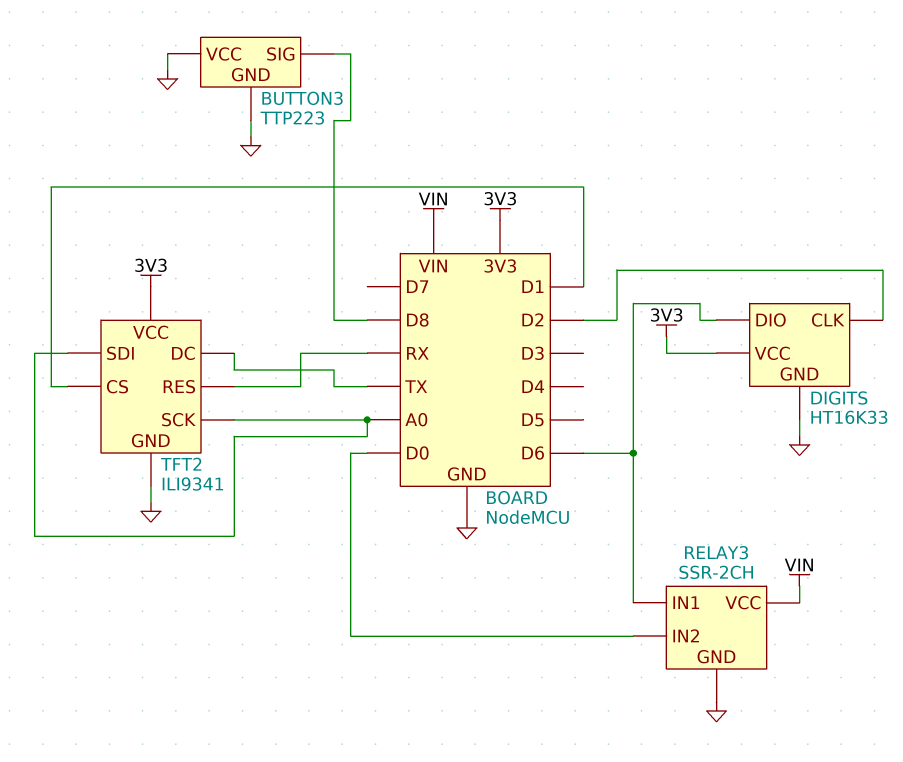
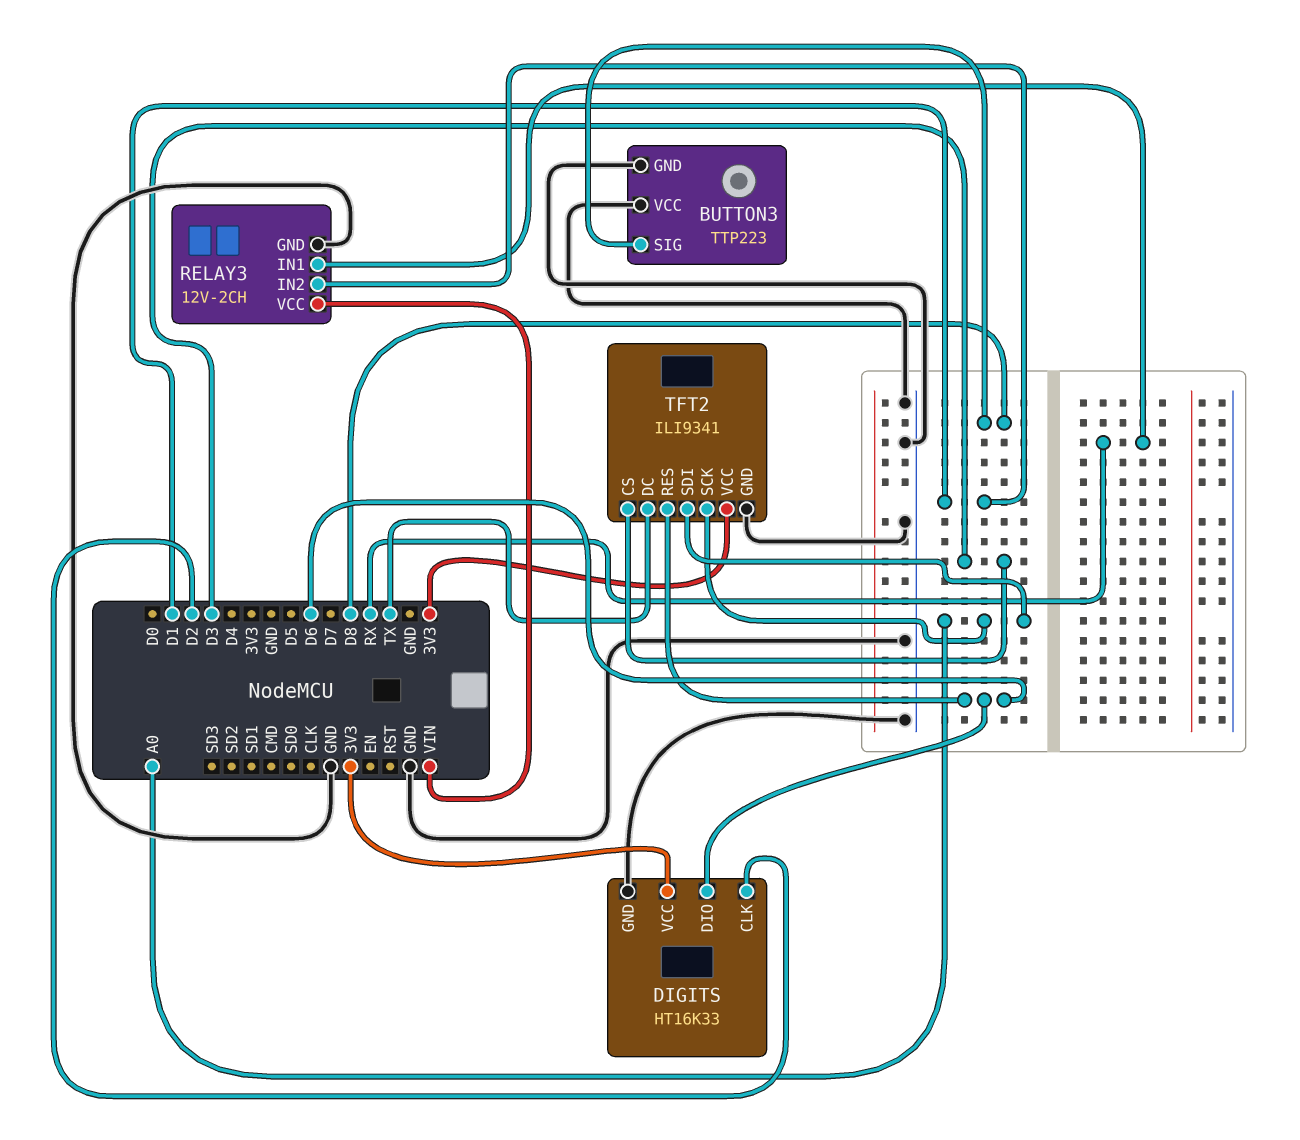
RELAY3: SSR-2CH -> 12V-2CH
RELAY3 pin IN1: D6 -> RX
RELAY3 pin IN2: D0 -> D1
TFT2 pin CS: D1 -> D3
TFT2 pin RES: RX -> D6

